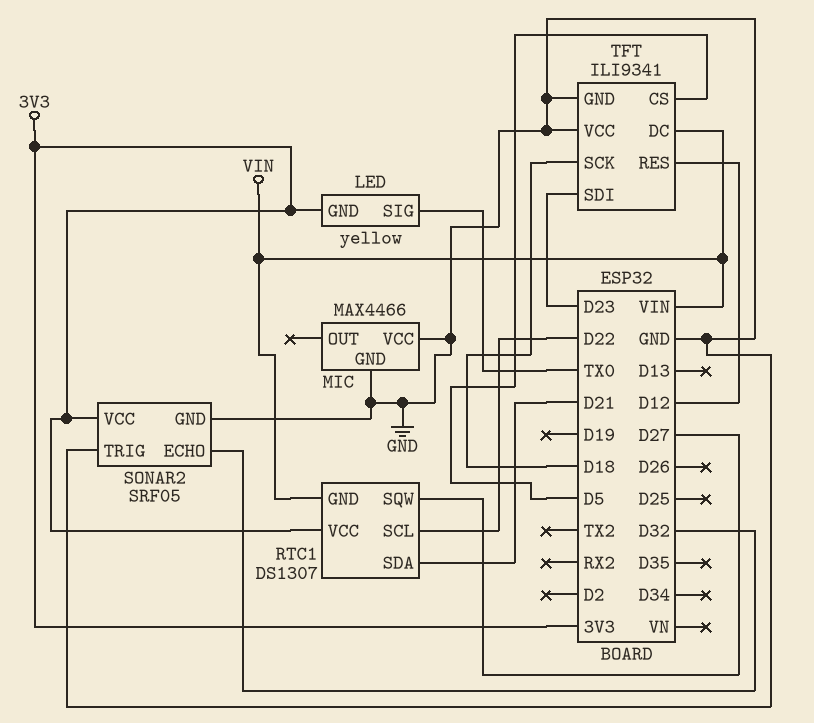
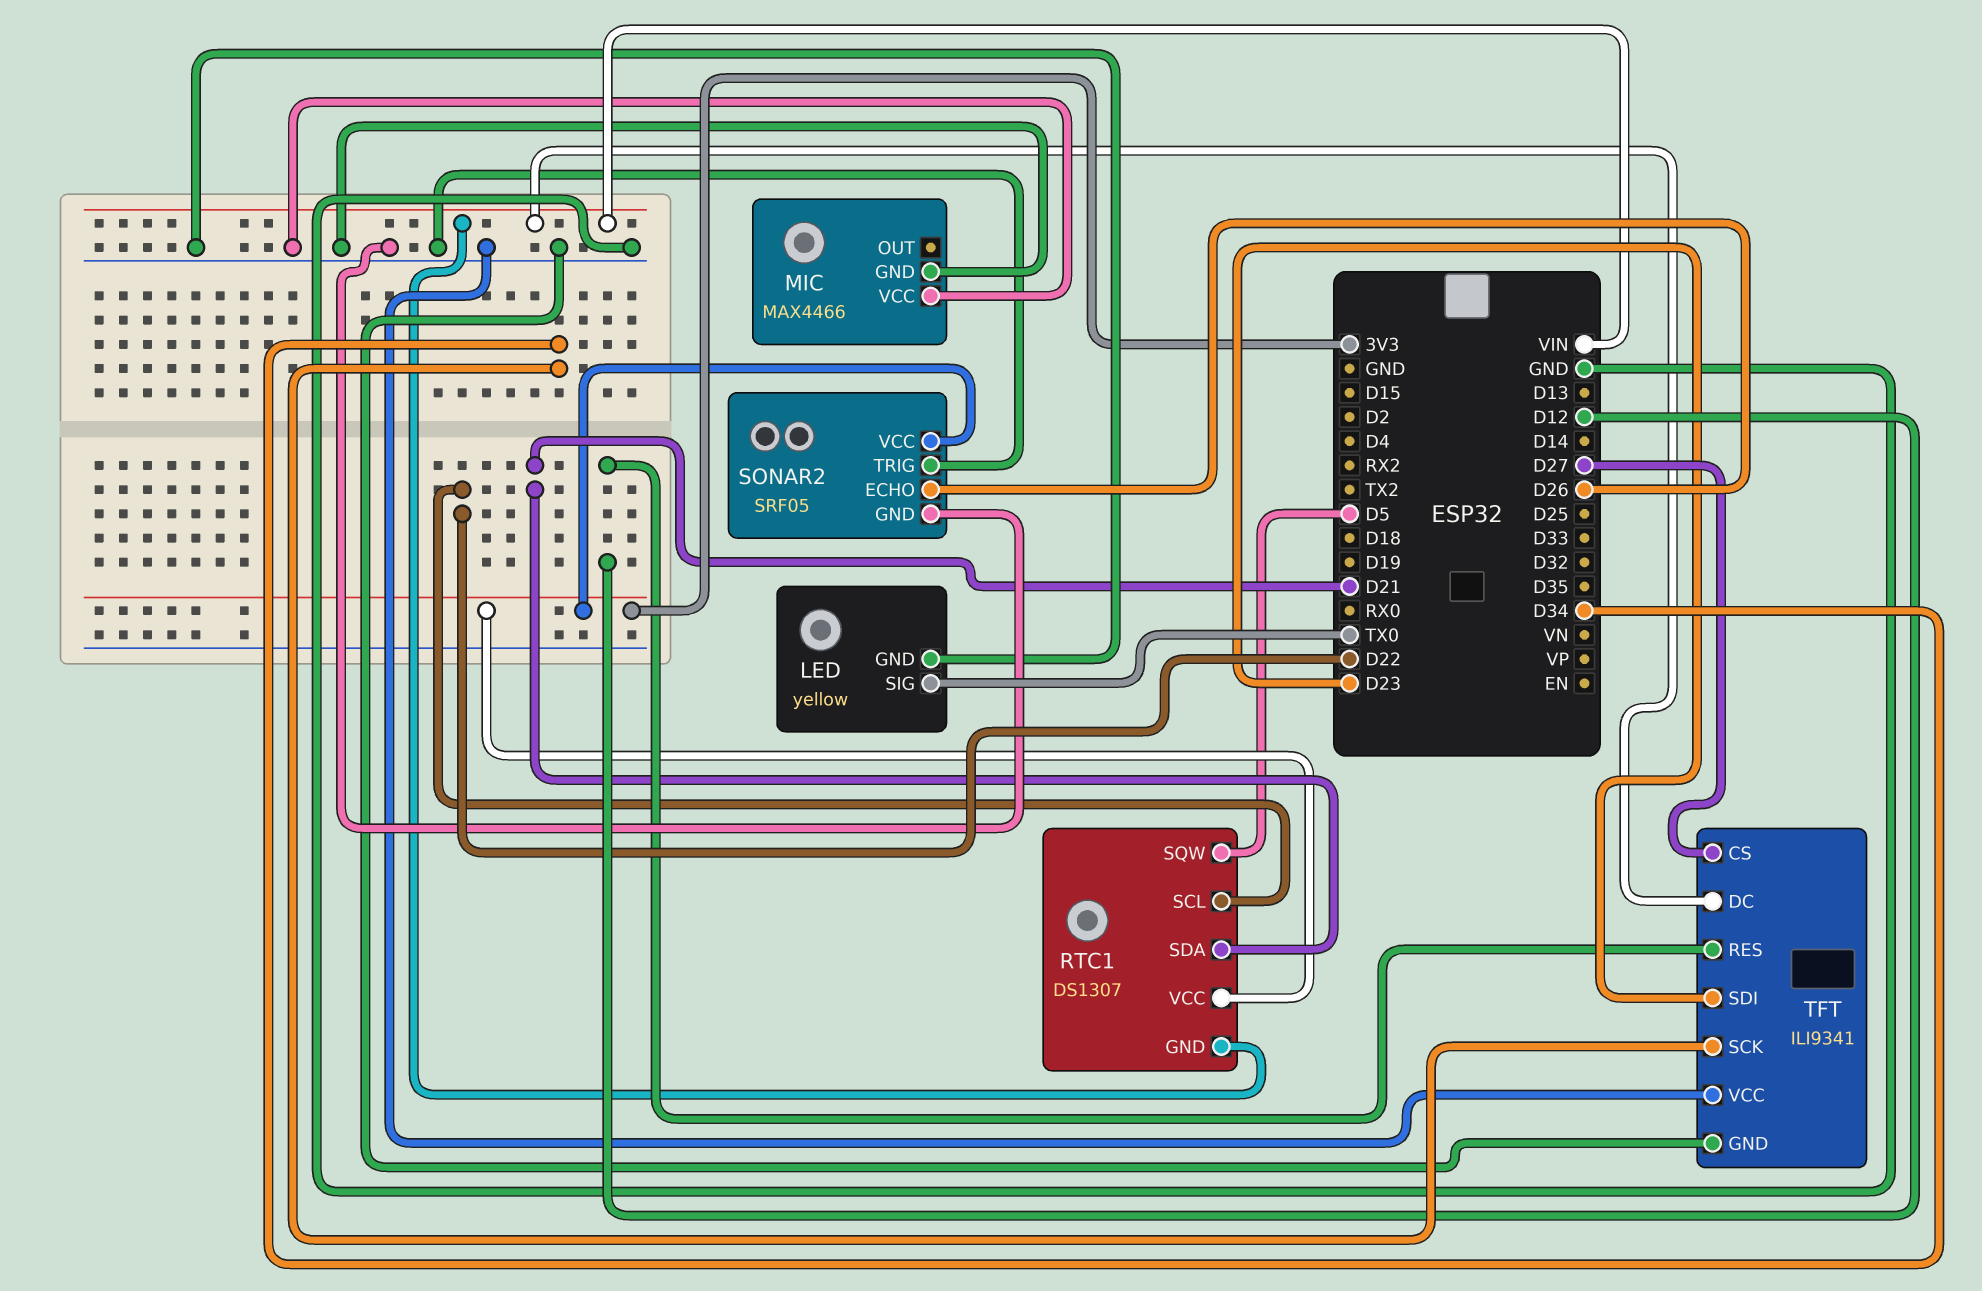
LED pin GND: 3V3 -> GND
RTC1 pin SQW: D27 -> D5
SONAR2 pin ECHO: D32 -> D26
TFT pin CS: D5 -> D27
TFT pin SCK: D18 -> D34

